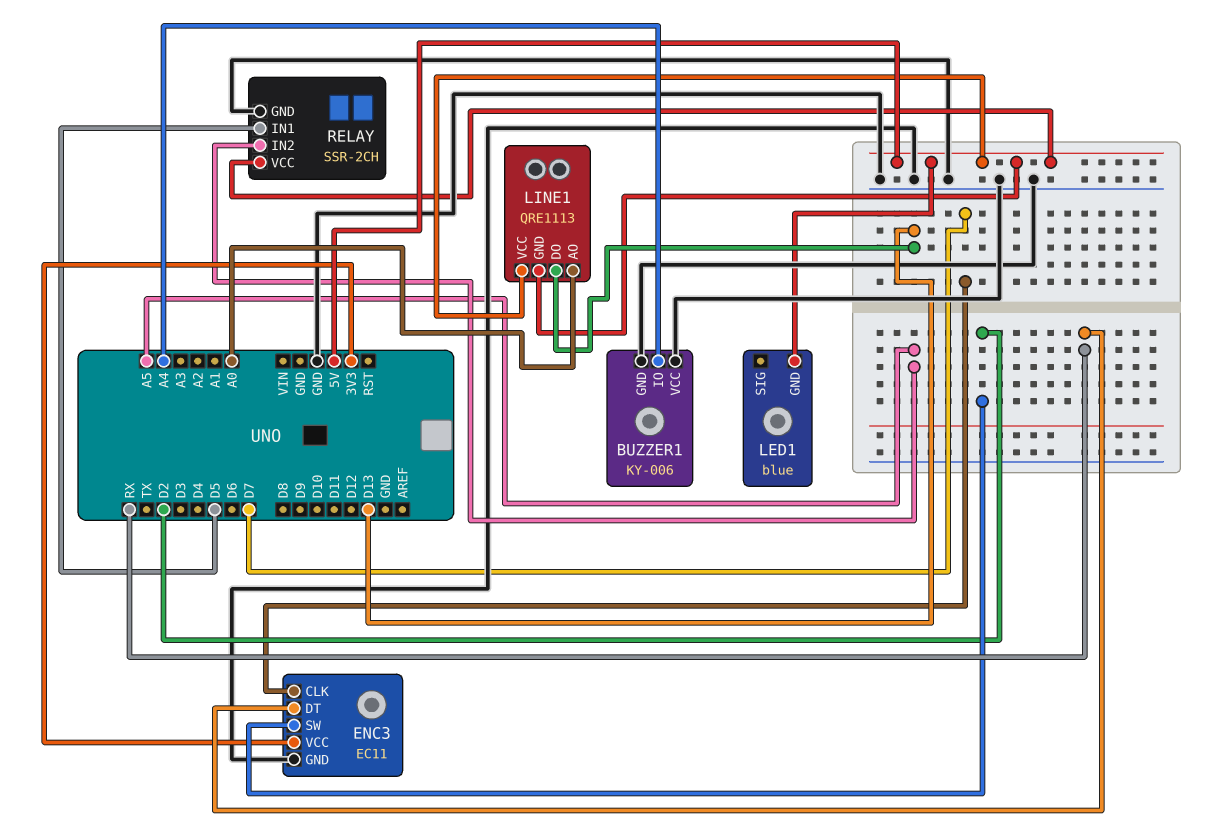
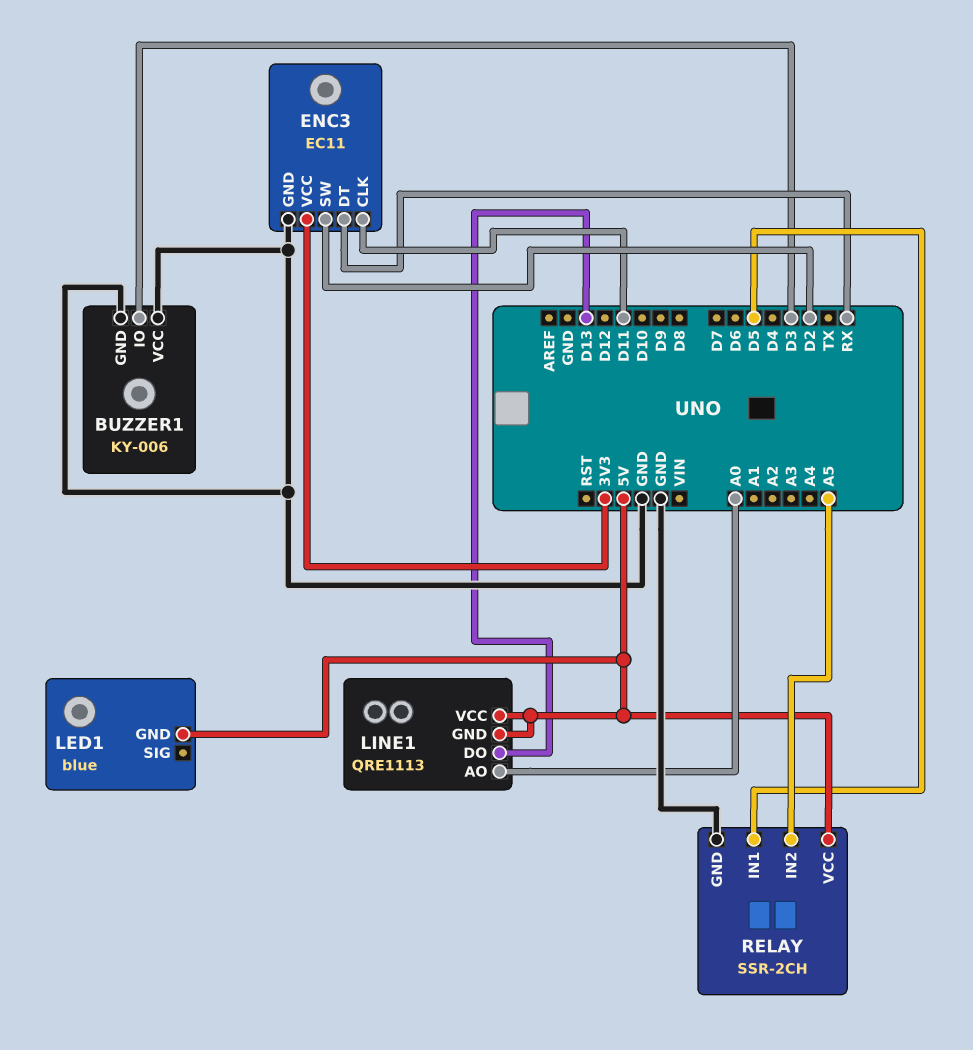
BUZZER1 pin IO: A4 -> D3
ENC3 pin CLK: D7 -> D11

